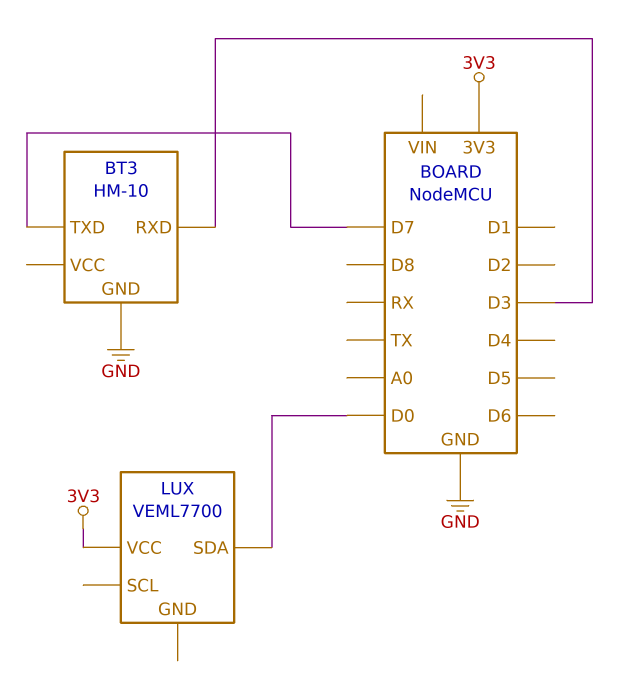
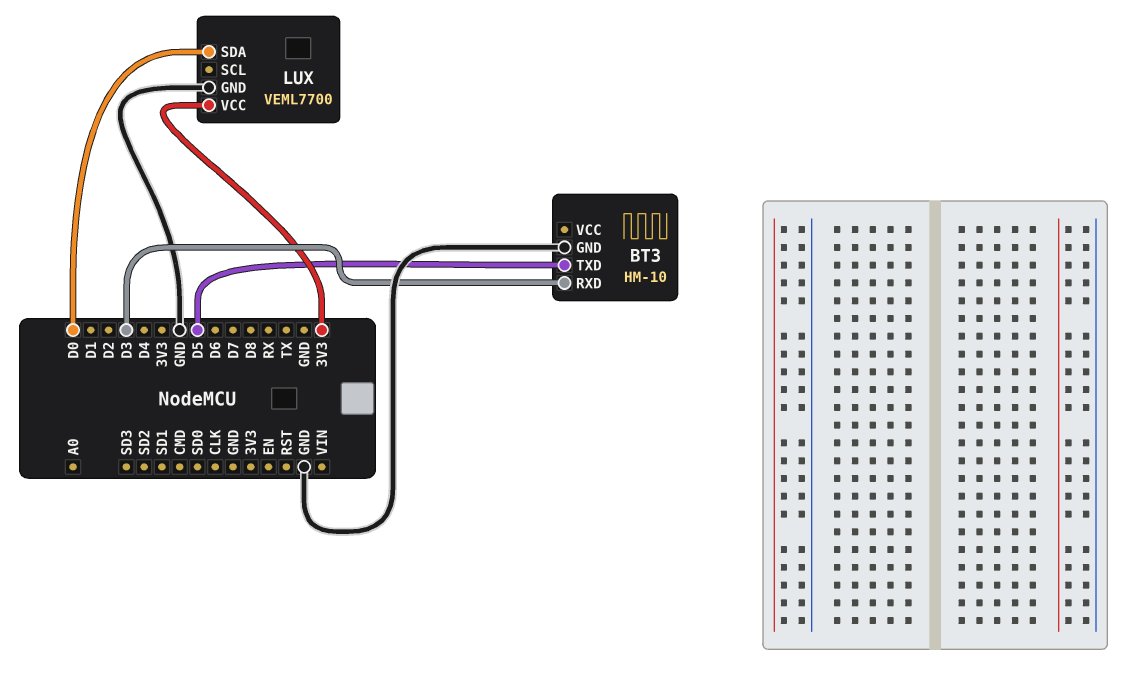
BT3 pin TXD: D7 -> D5
LUX pin GND: none -> GND

